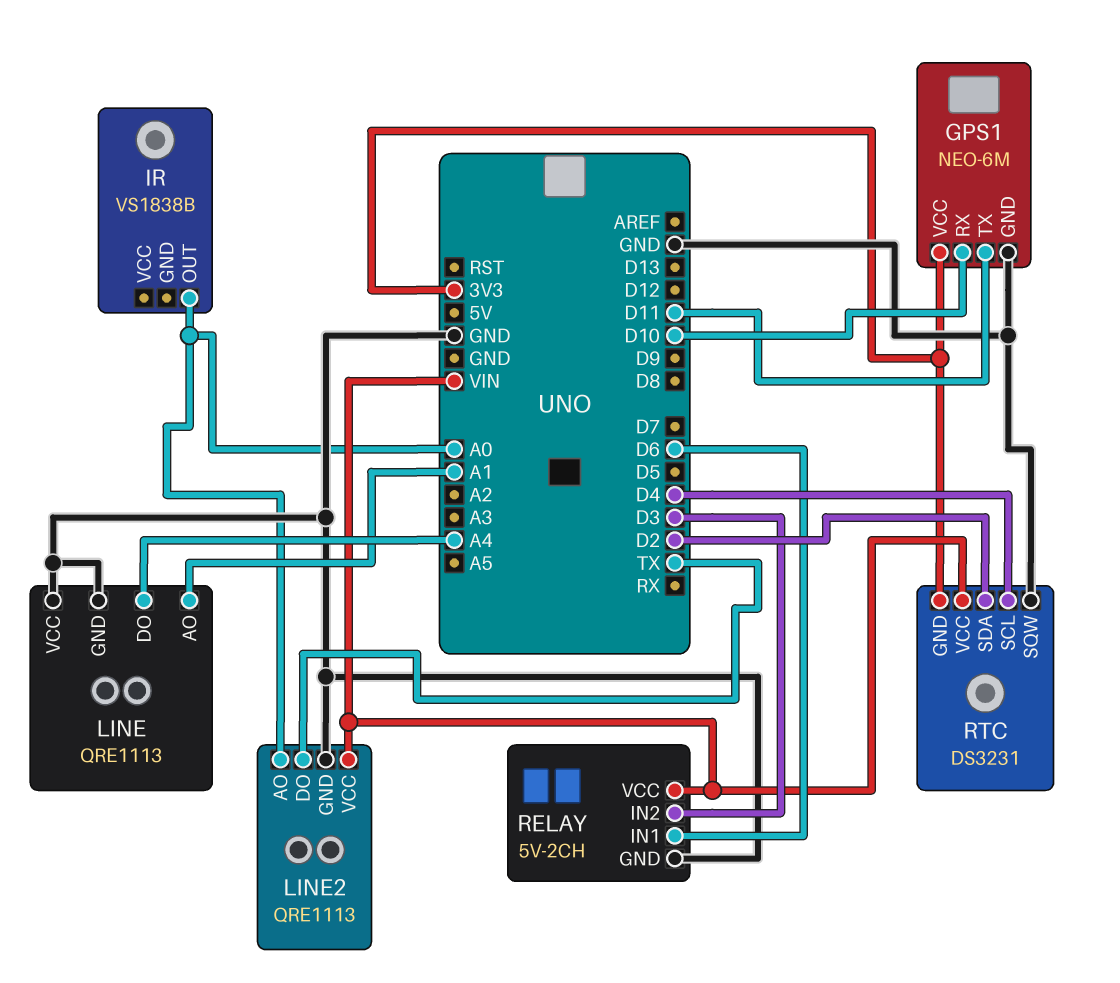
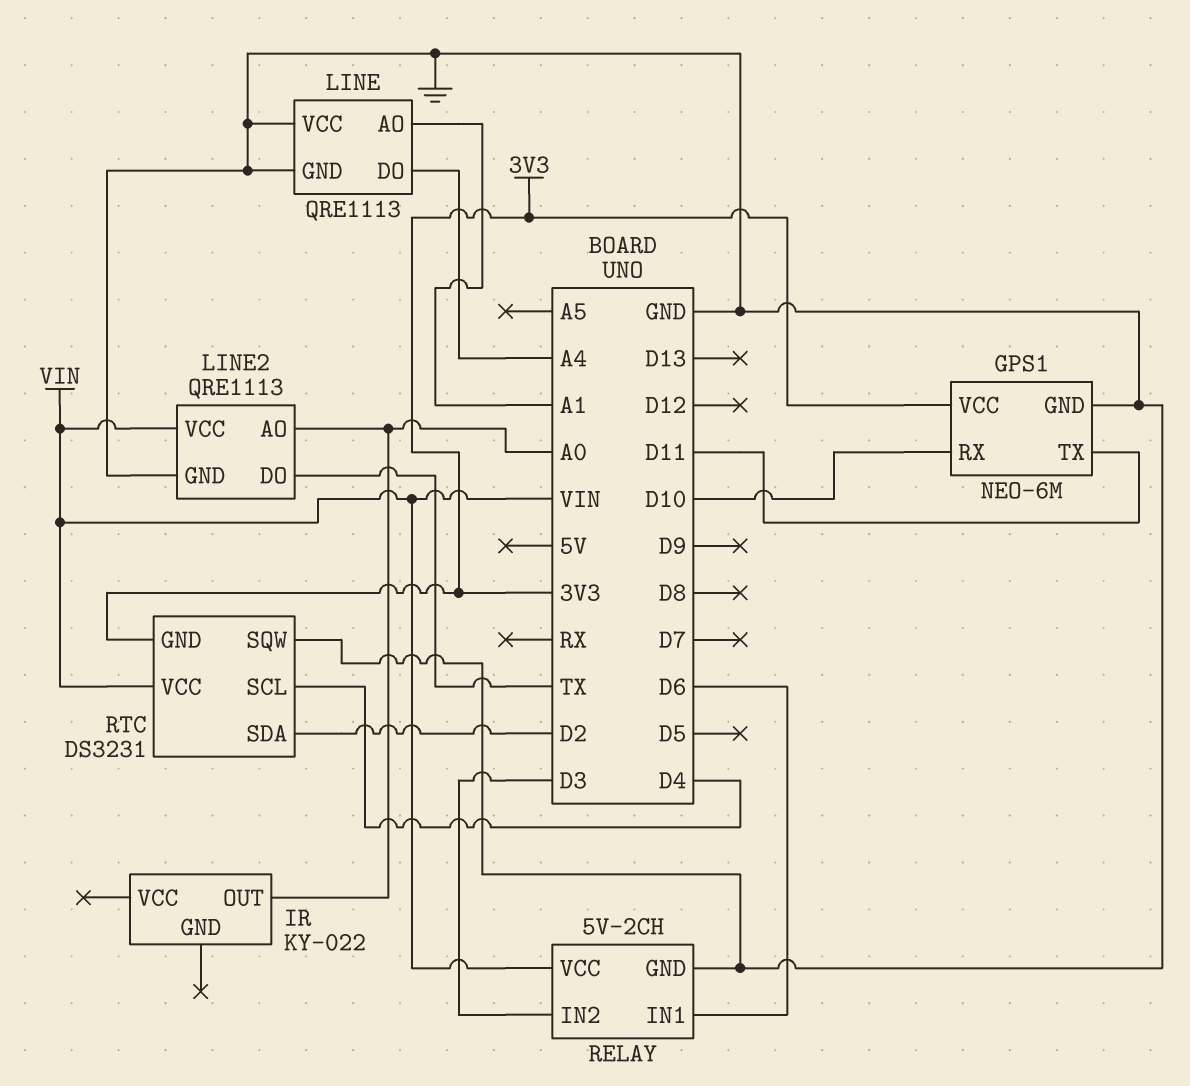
IR: VS1838B -> KY-022

